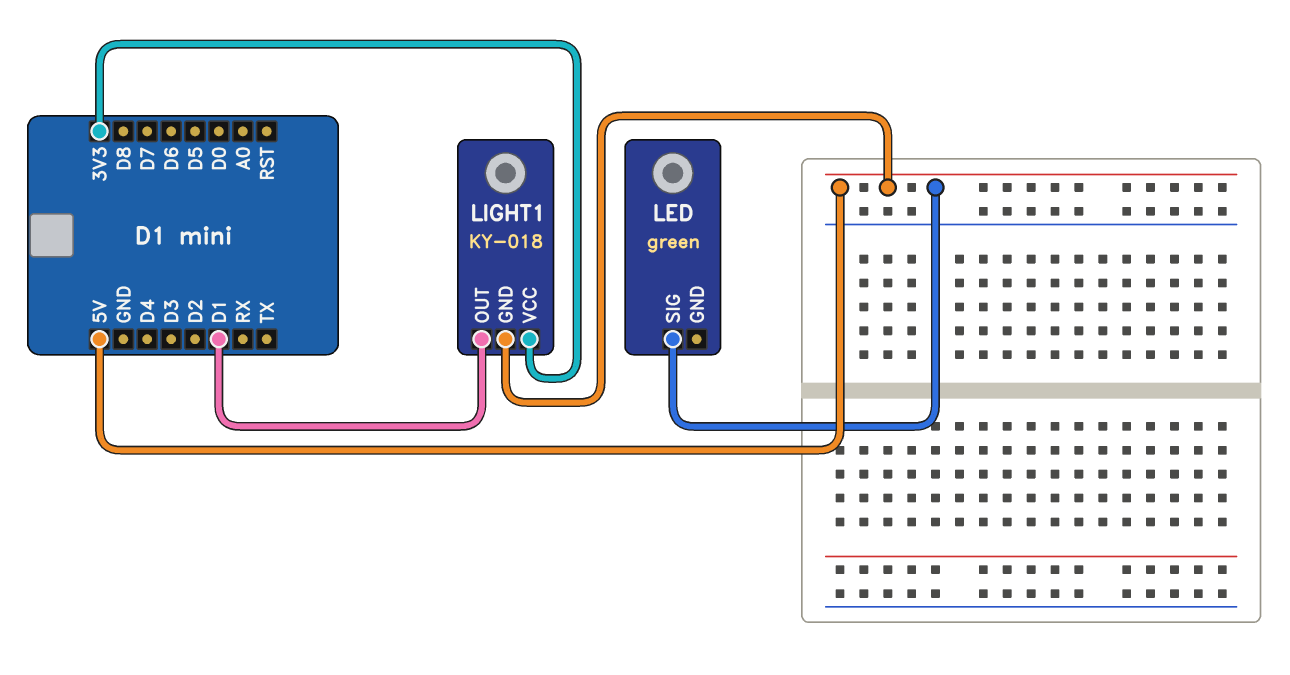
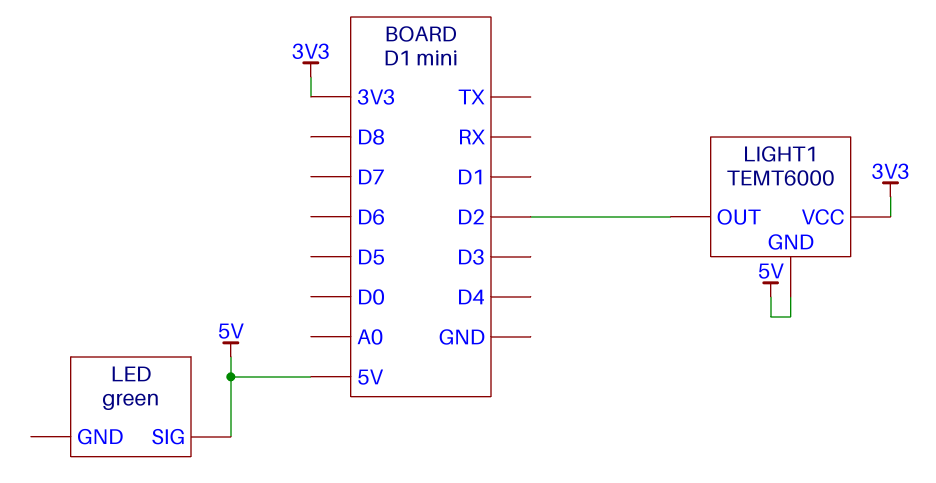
LIGHT1: KY-018 -> TEMT6000
LIGHT1 pin OUT: D1 -> D2

